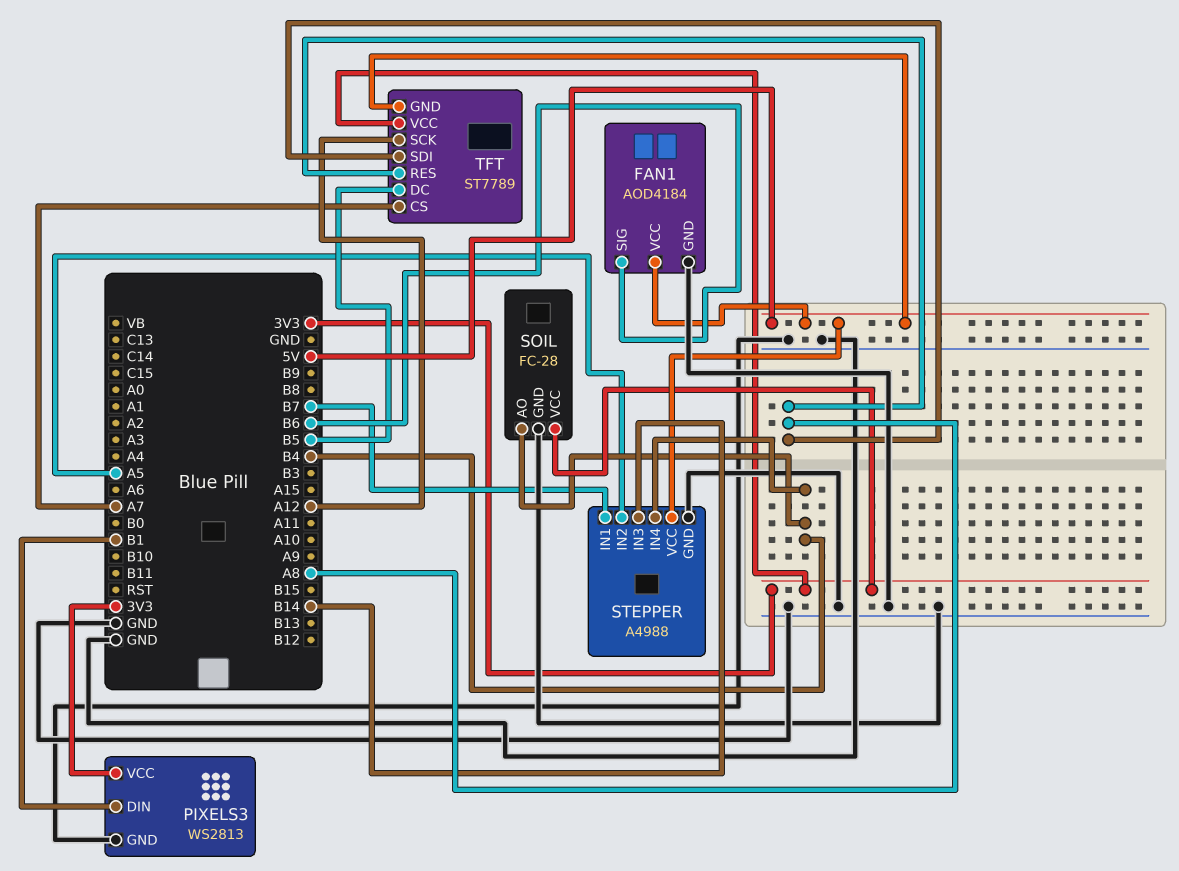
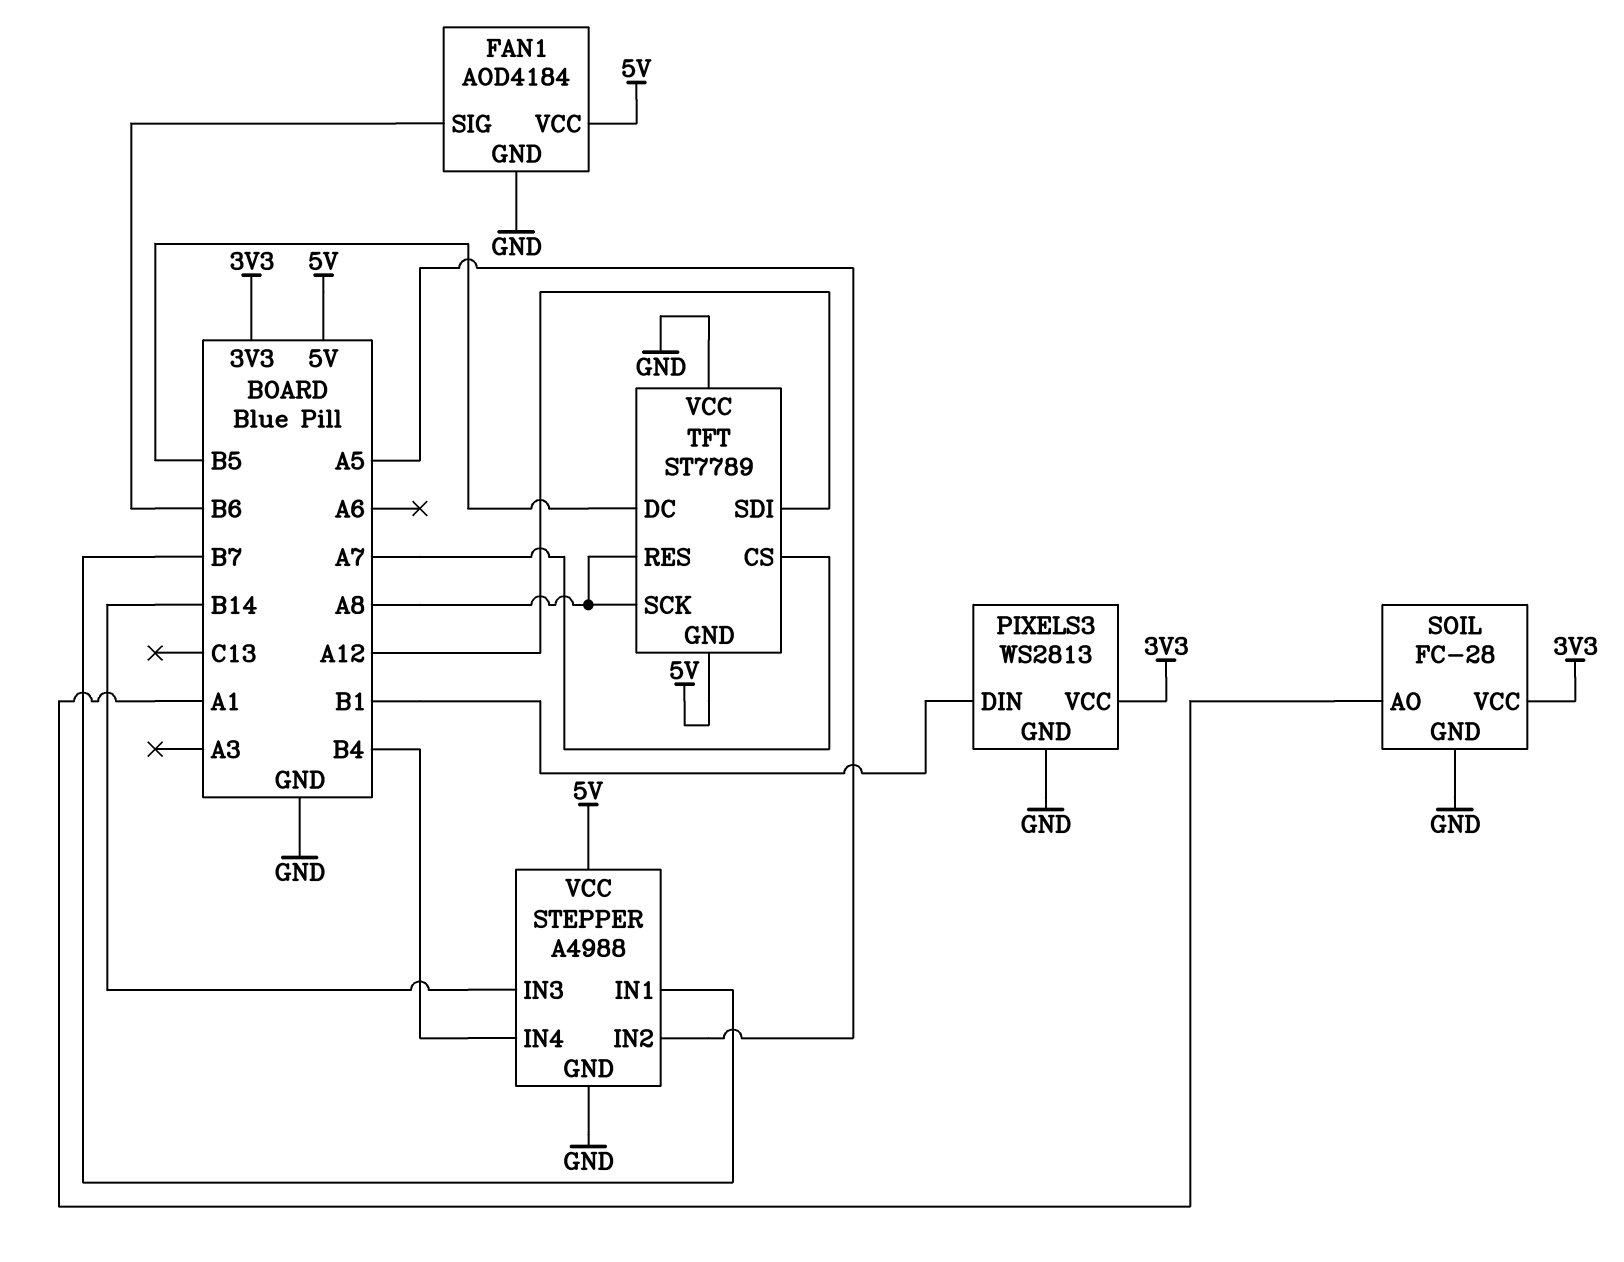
SOIL pin AO: B4 -> A1
TFT pin SCK: A12 -> A8
TFT pin SDI: A8 -> A12
TFT pin VCC: 3V3 -> GND

